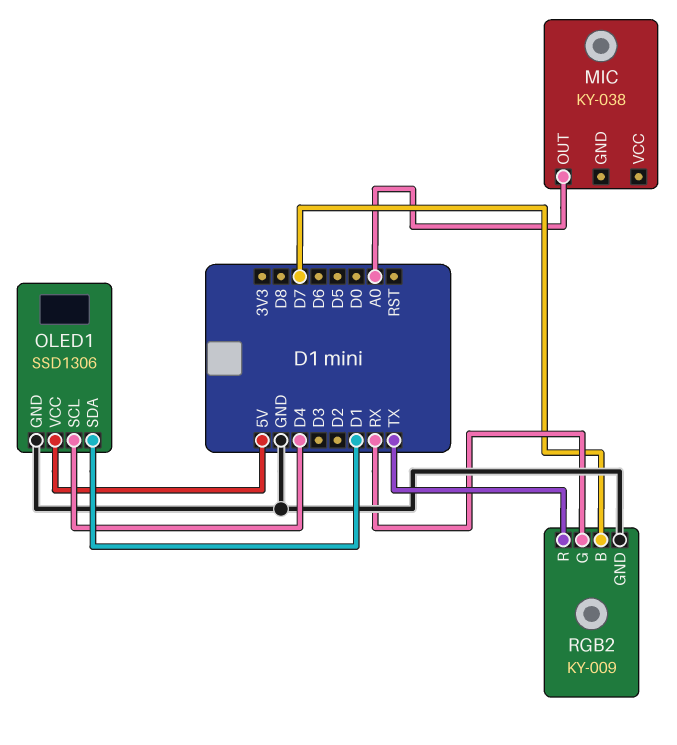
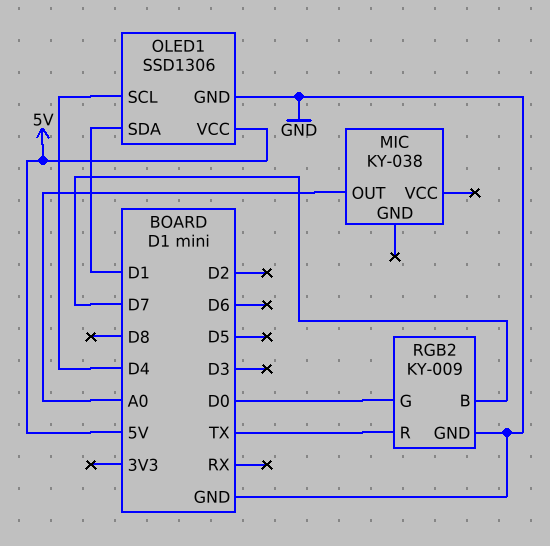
RGB2 pin G: RX -> D0

